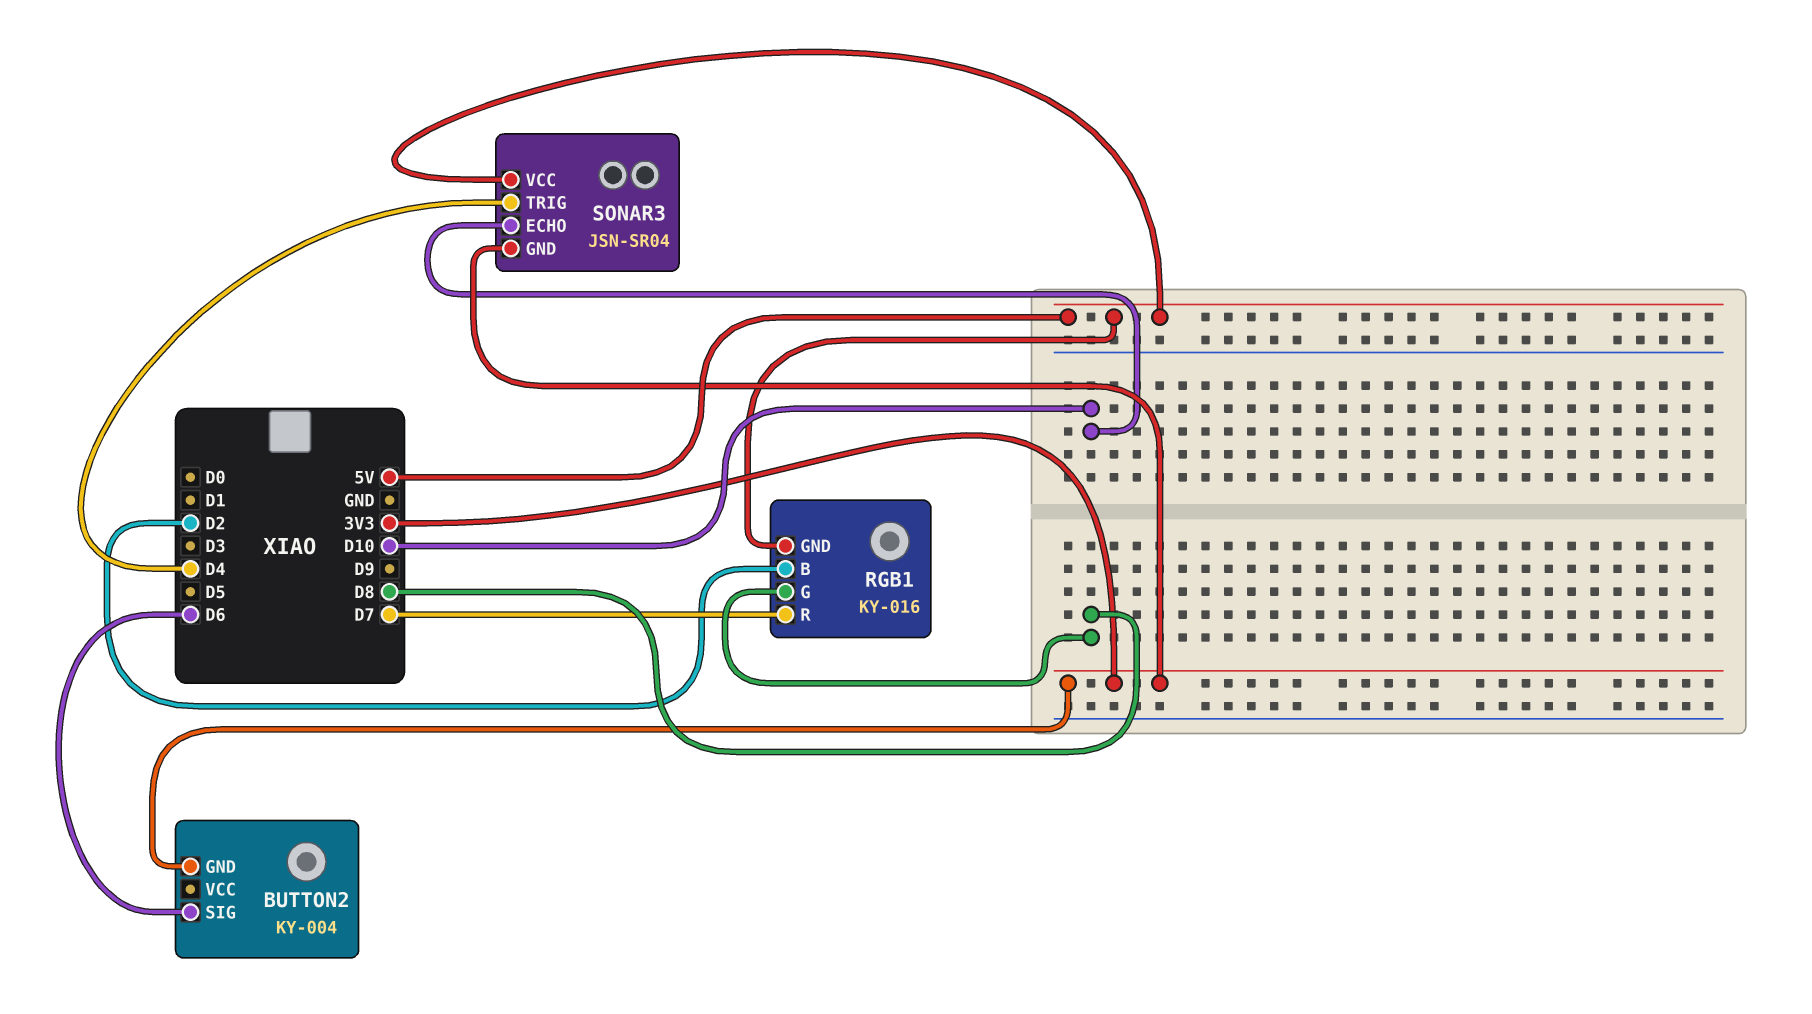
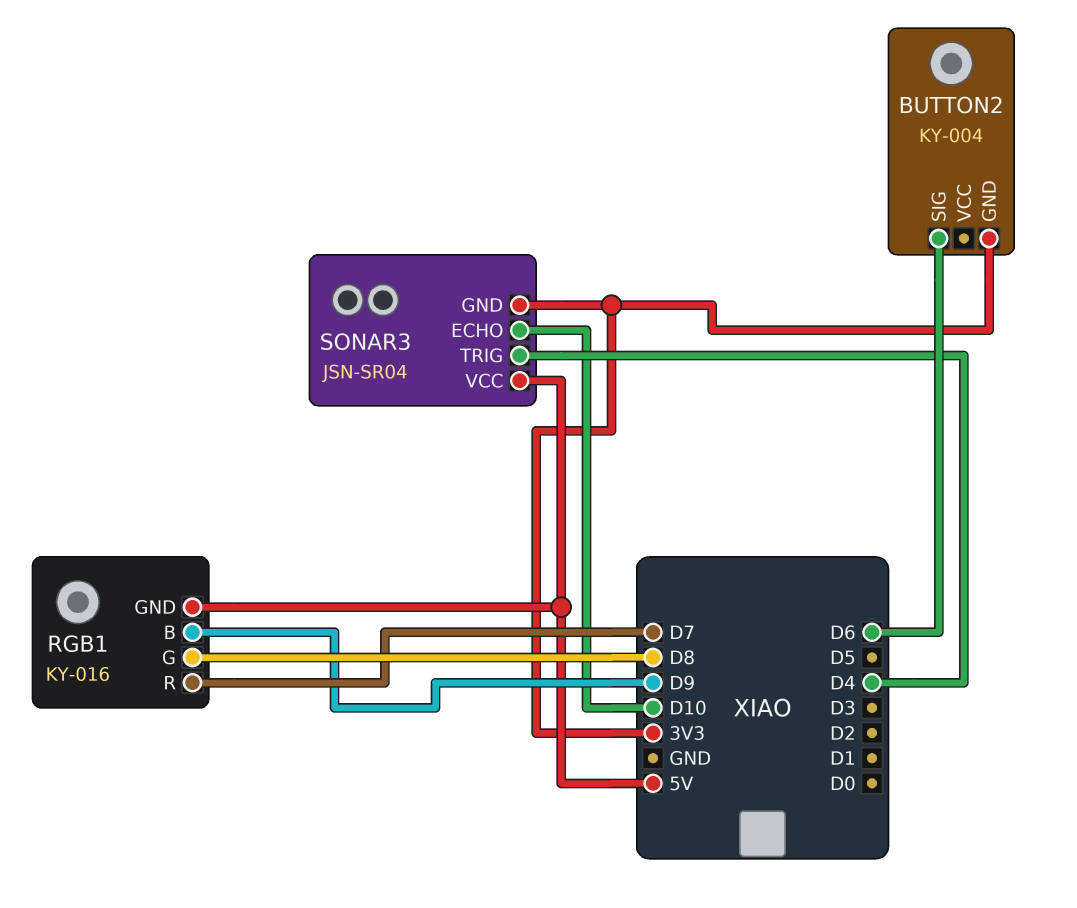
RGB1 pin B: D2 -> D9

